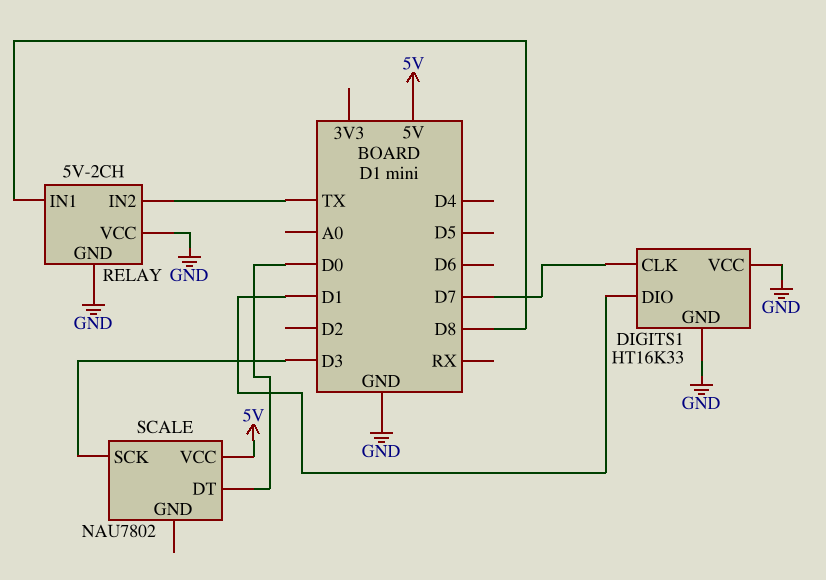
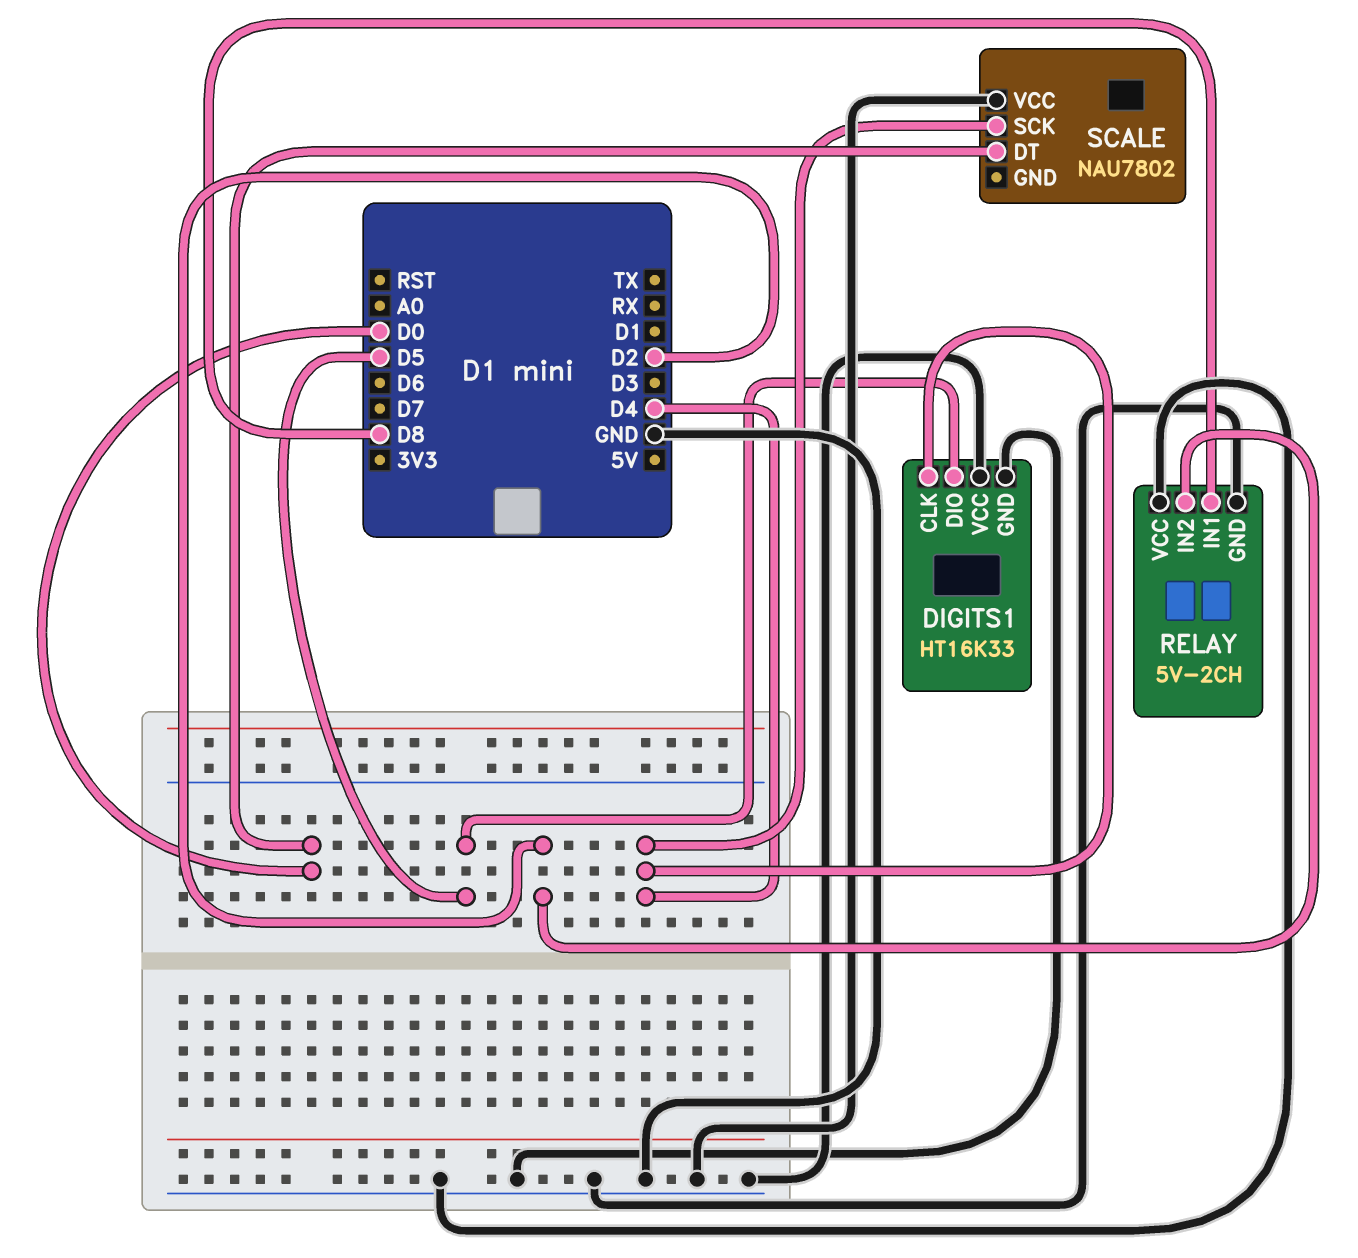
DIGITS1 pin CLK: D7 -> D4
DIGITS1 pin DIO: D1 -> D5
RELAY pin IN2: TX -> D2
SCALE pin SCK: D3 -> D4
SCALE pin VCC: 5V -> GND

